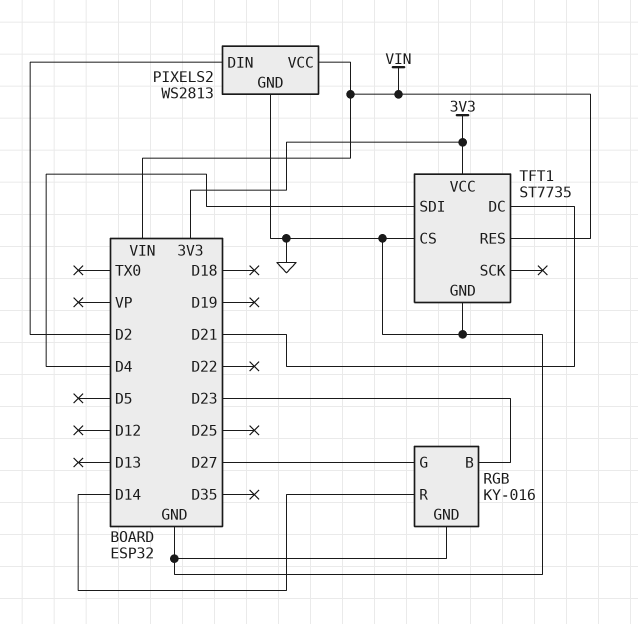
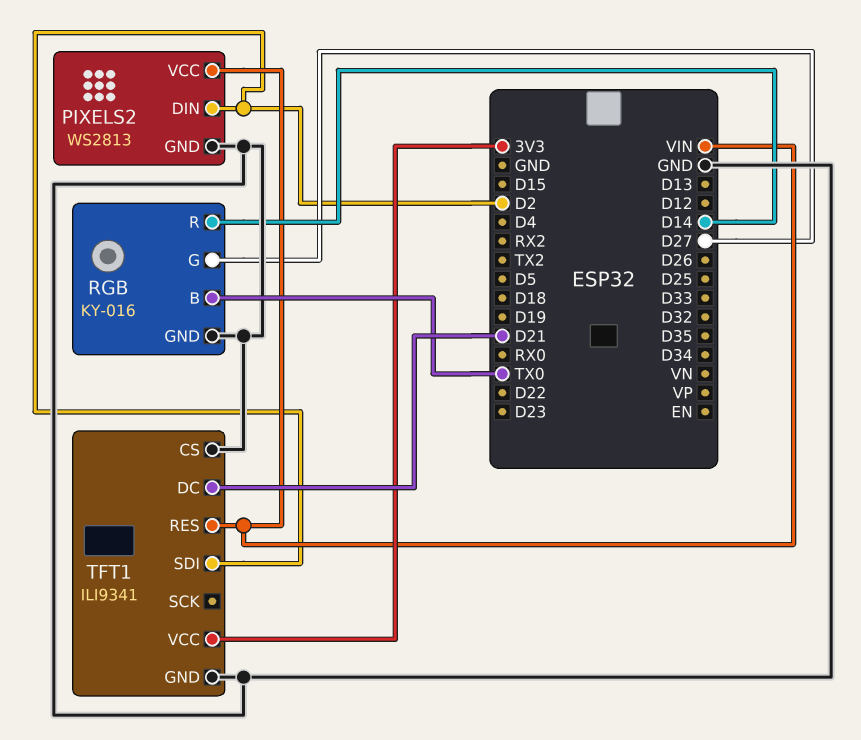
RGB pin B: D23 -> TX0
TFT1: ST7735 -> ILI9341
TFT1 pin SDI: D4 -> D2

